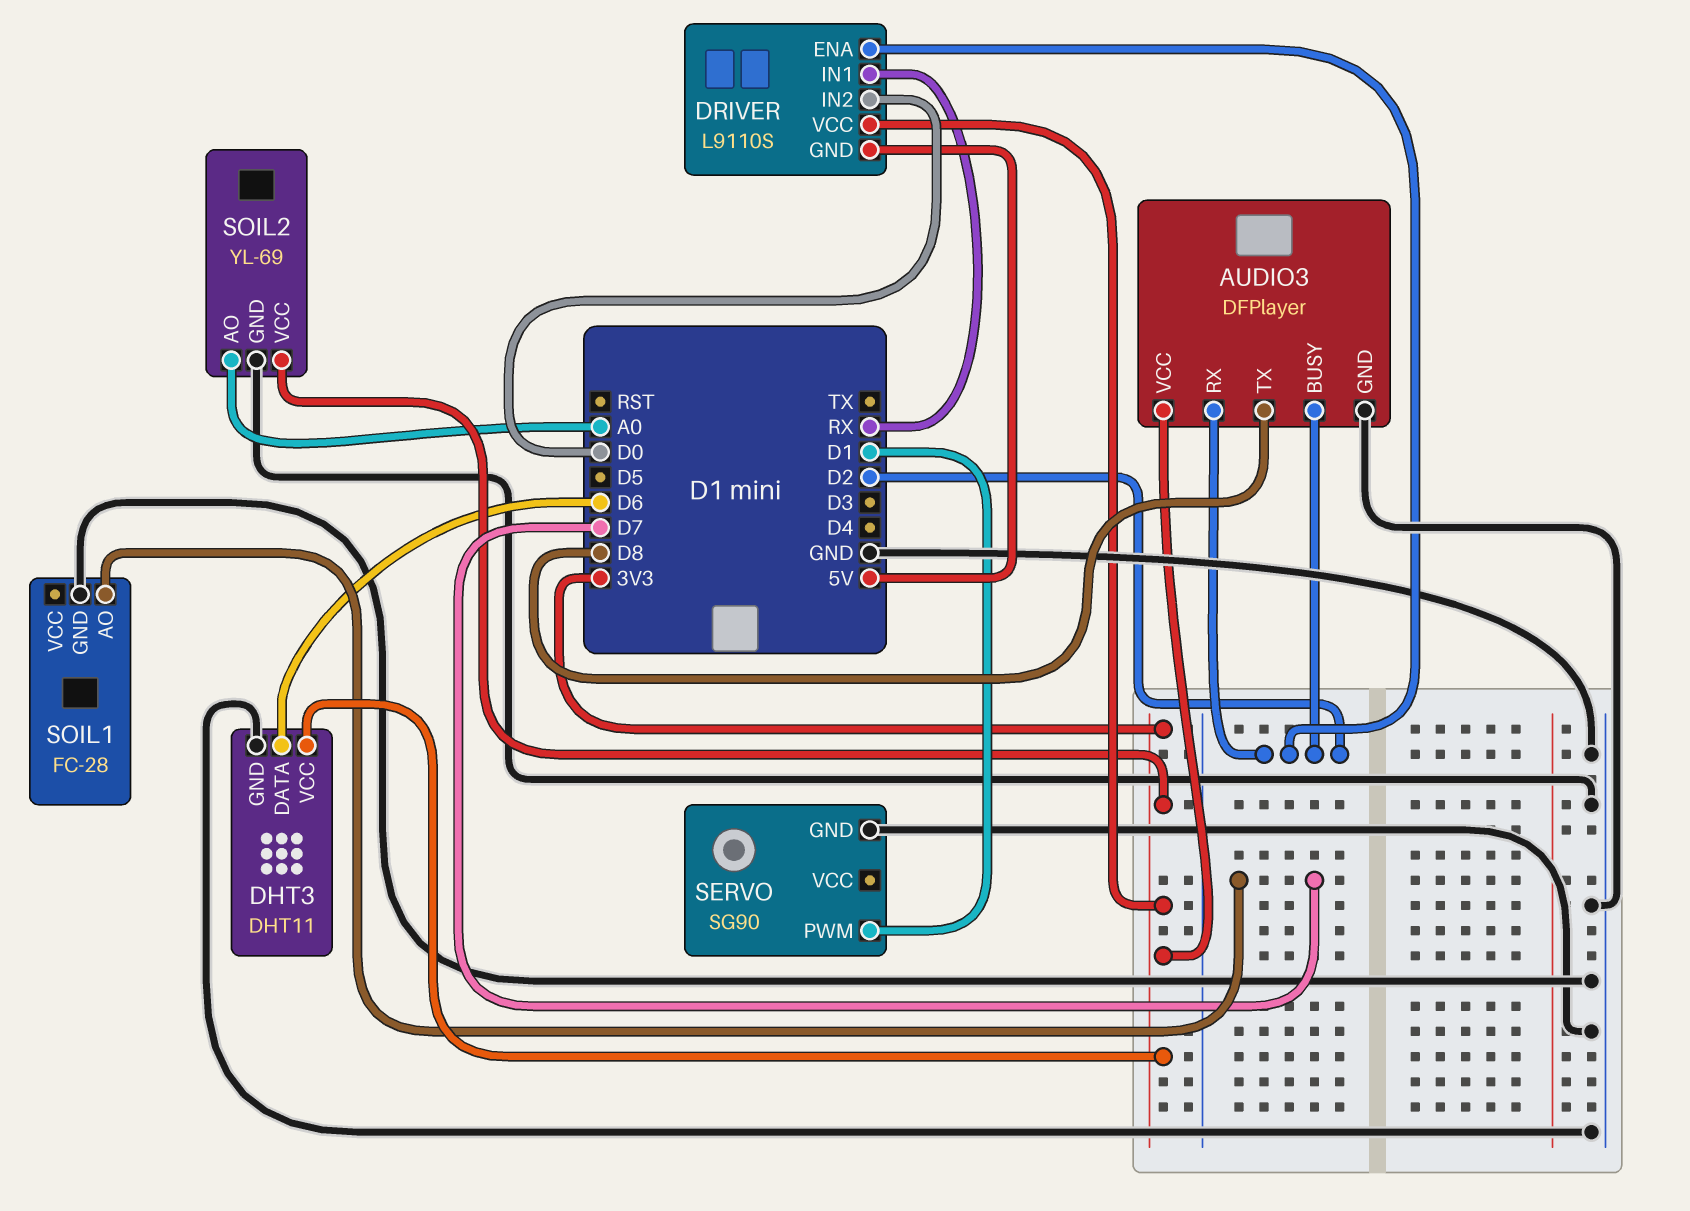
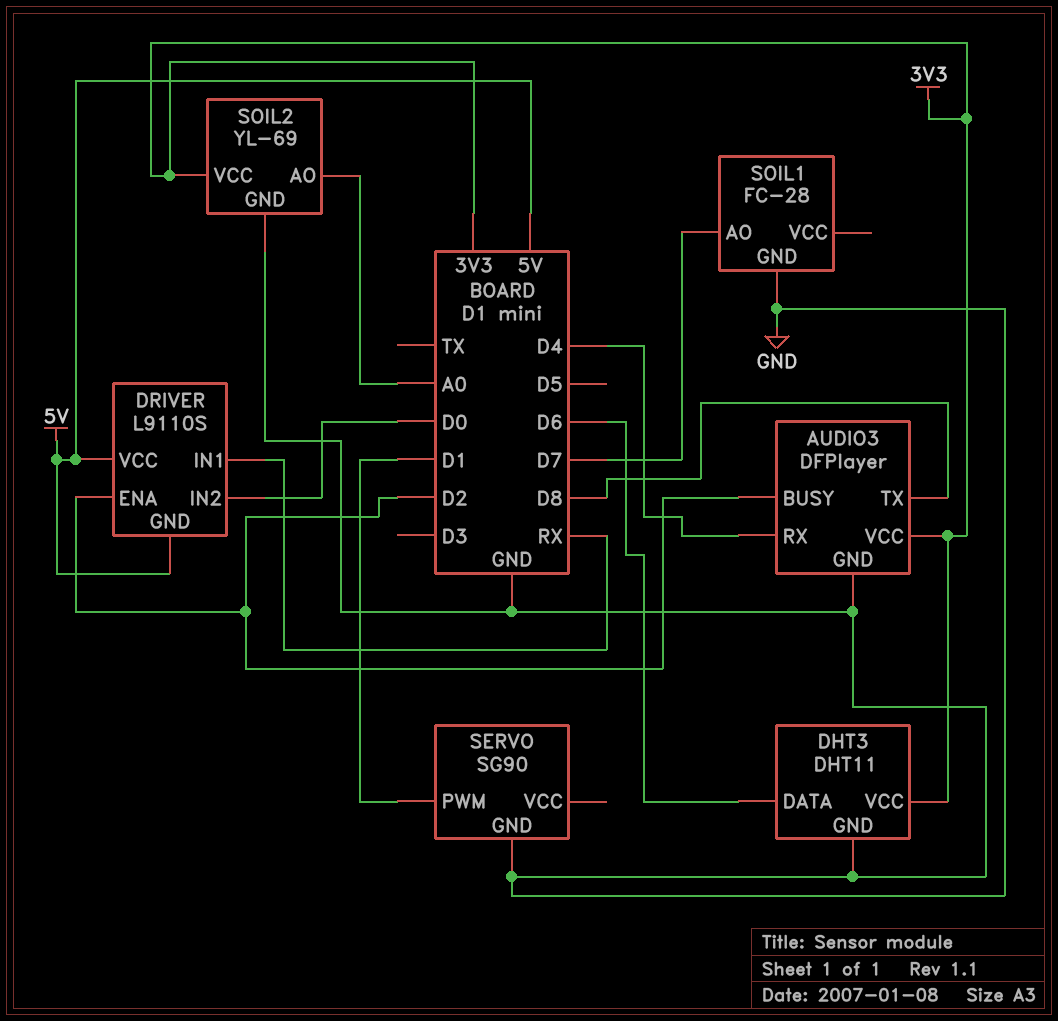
AUDIO3 pin RX: D2 -> D4
DRIVER pin VCC: 3V3 -> 5V

